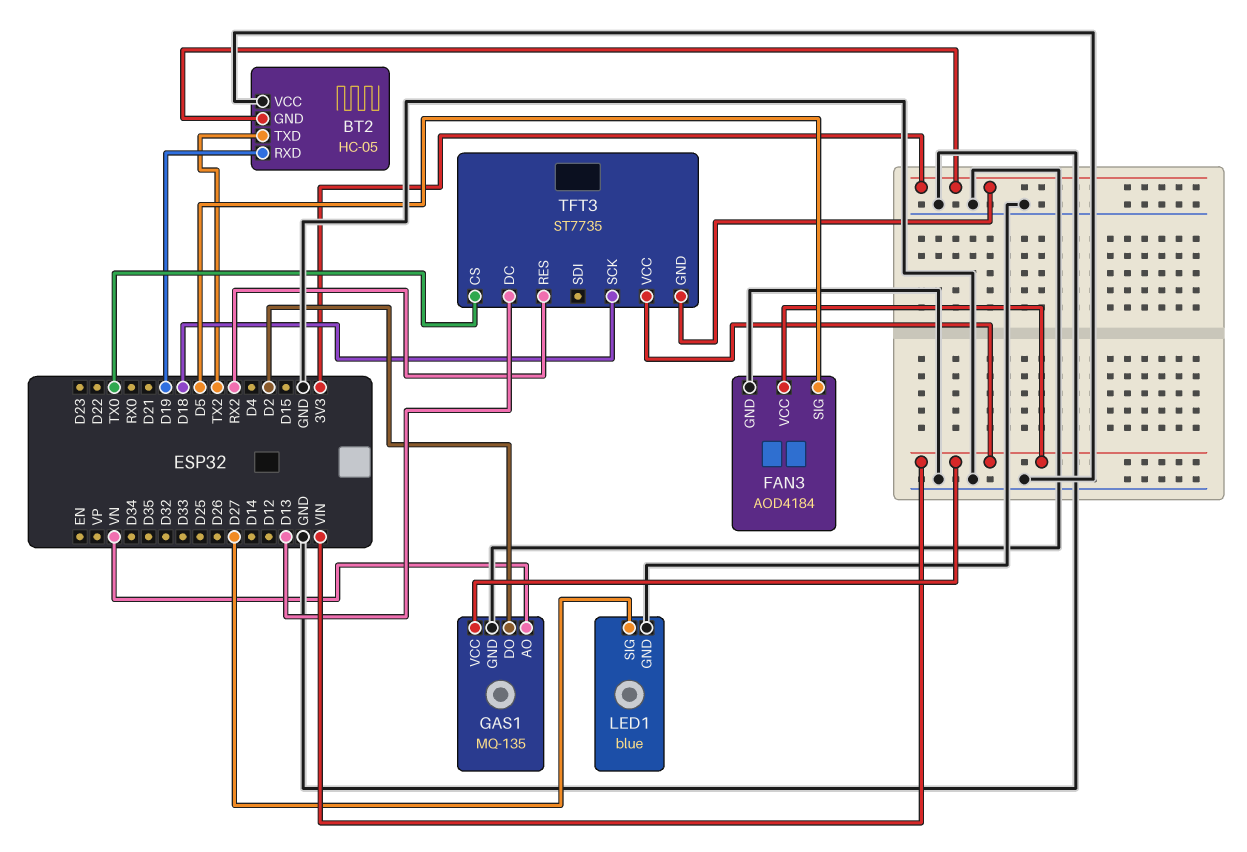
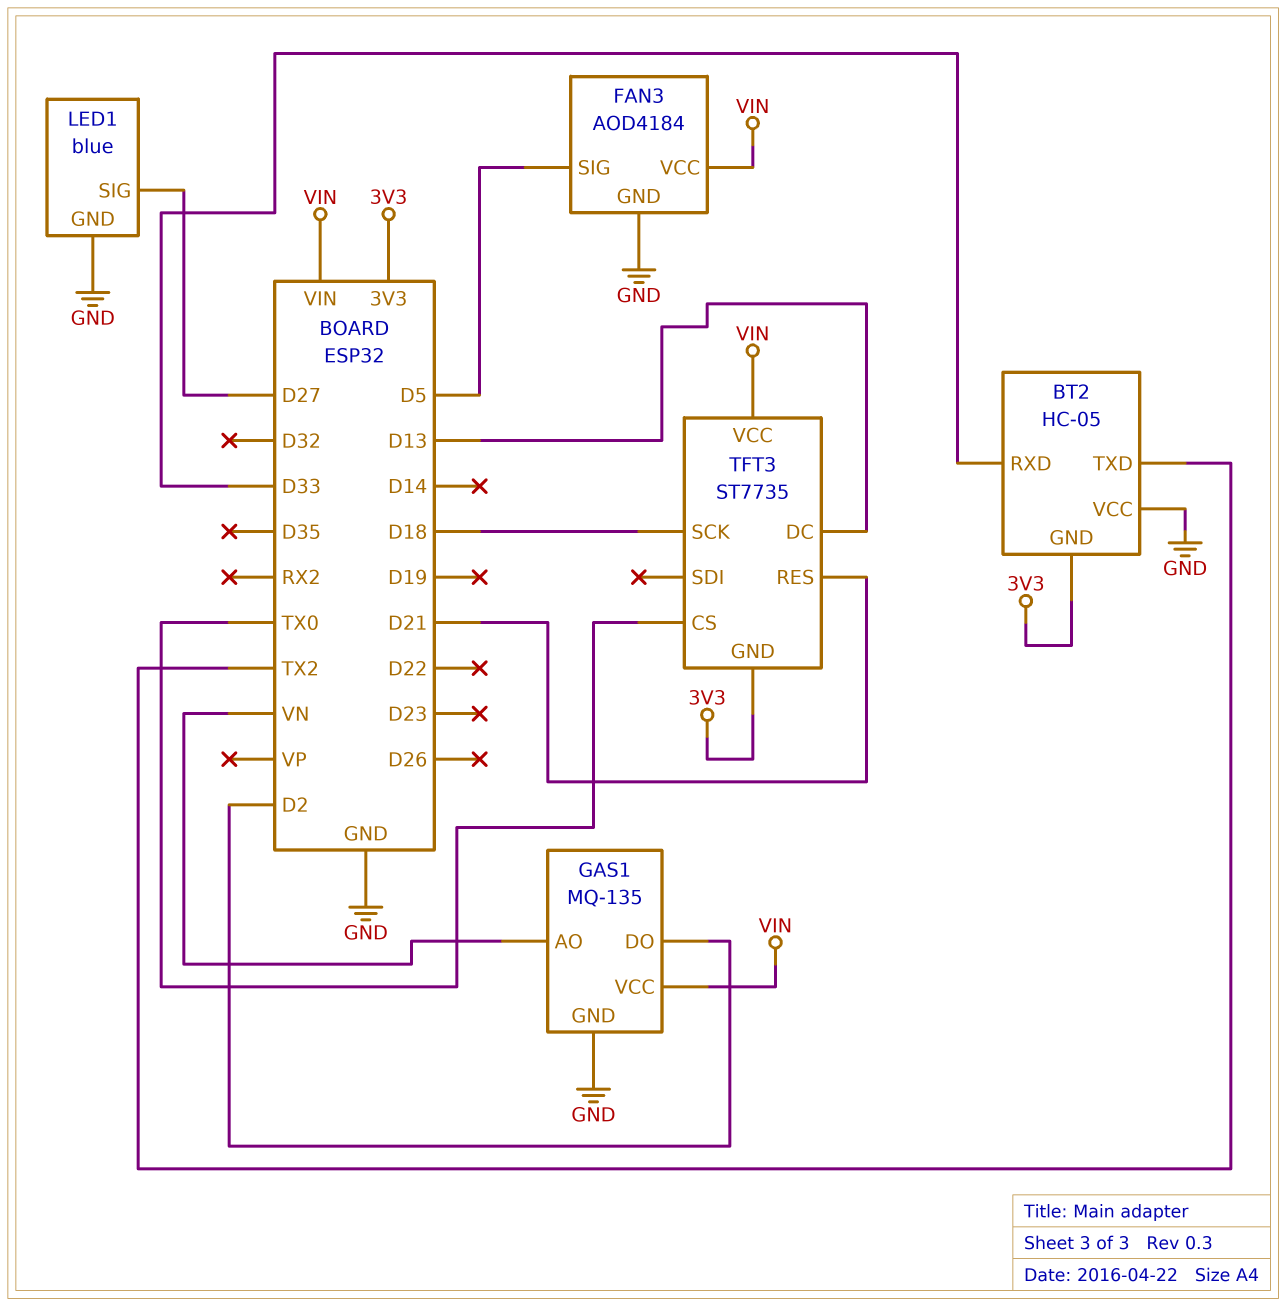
BT2 pin RXD: D19 -> D33
TFT3 pin RES: RX2 -> D21

